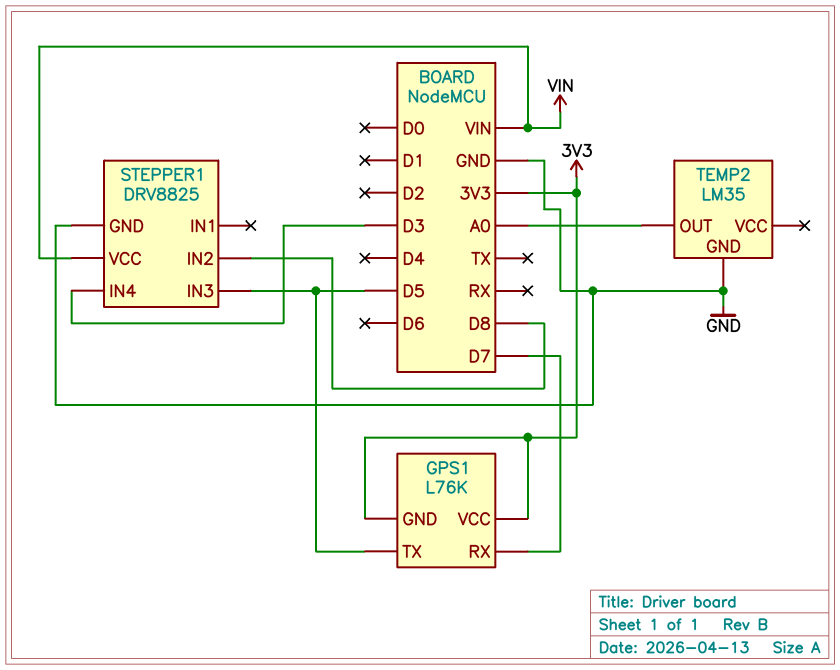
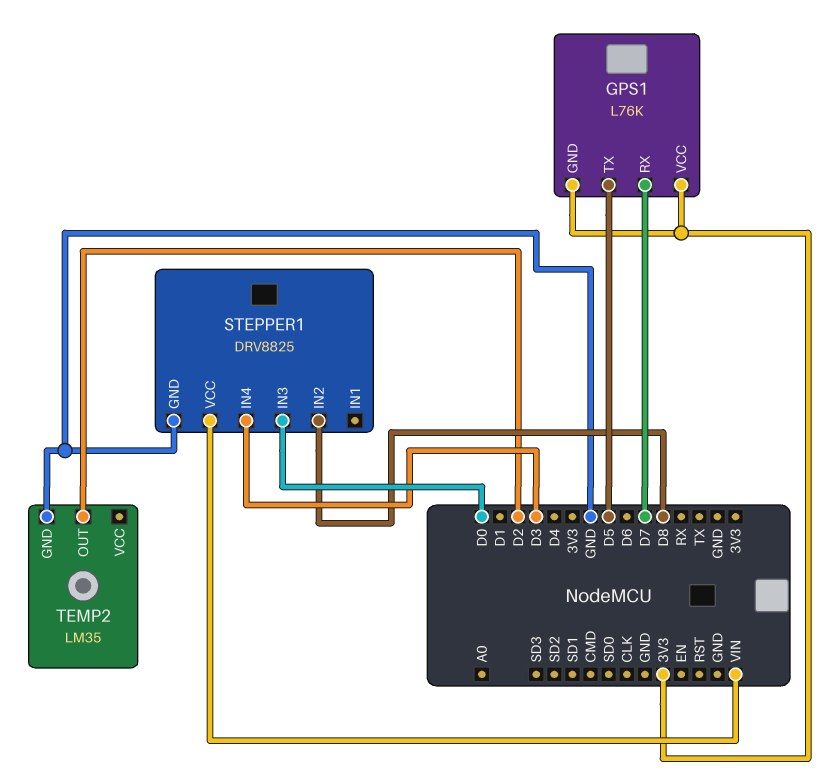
STEPPER1 pin IN3: D5 -> D0
TEMP2 pin OUT: A0 -> D2

